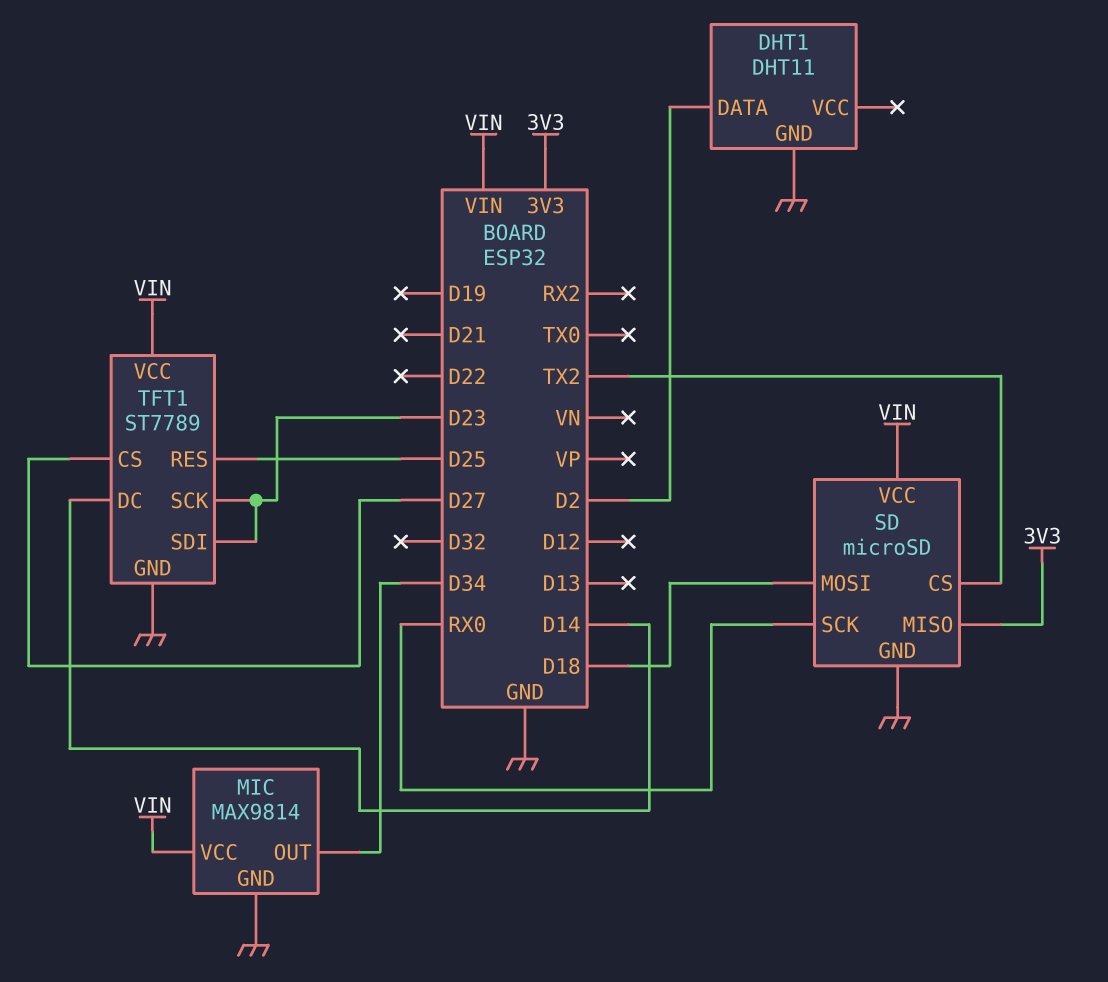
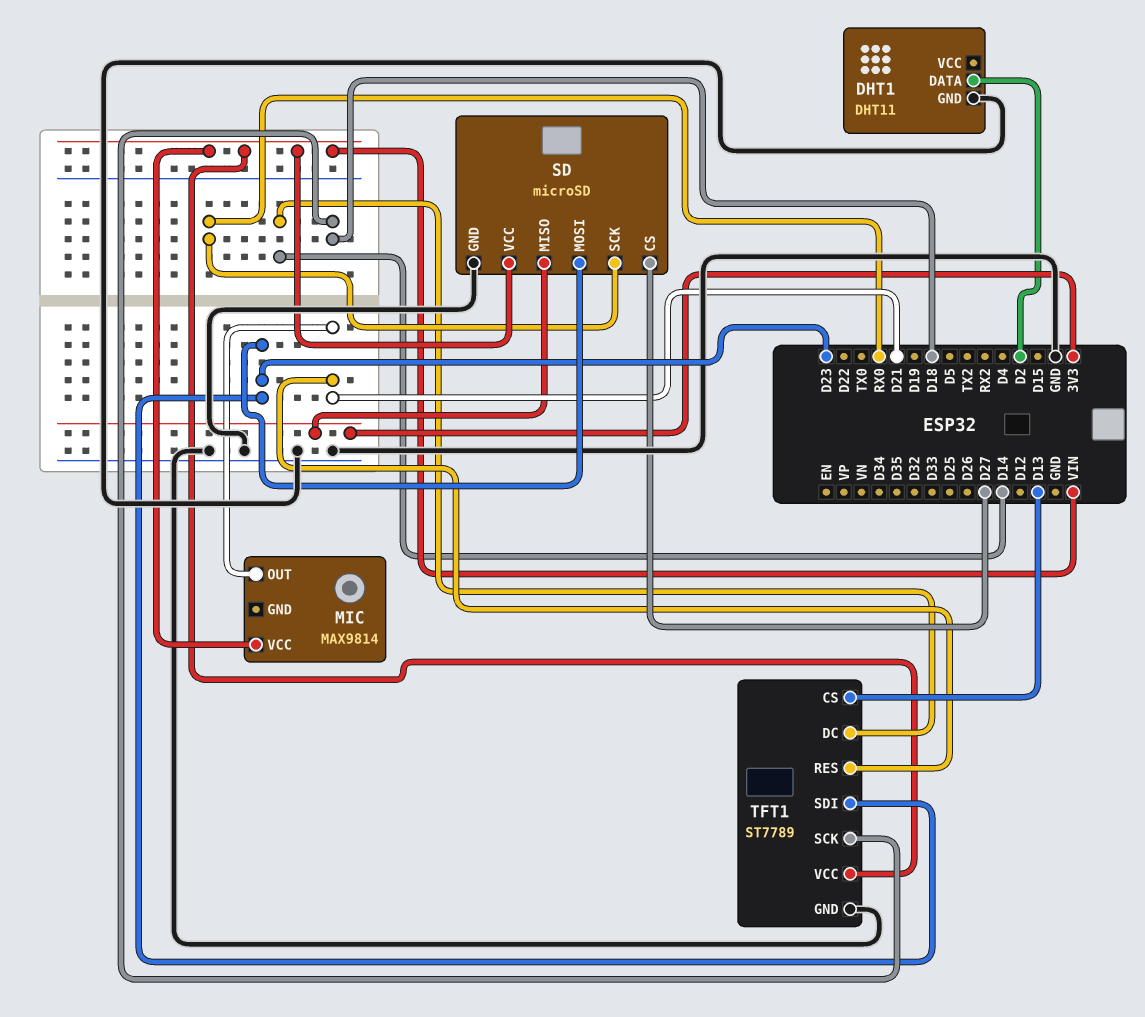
MIC pin GND: GND -> none
MIC pin OUT: D34 -> D21
SD pin CS: TX2 -> D27
SD pin MOSI: D18 -> D23
TFT1 pin CS: D27 -> D13
TFT1 pin RES: D25 -> D21
TFT1 pin SCK: D23 -> D18

